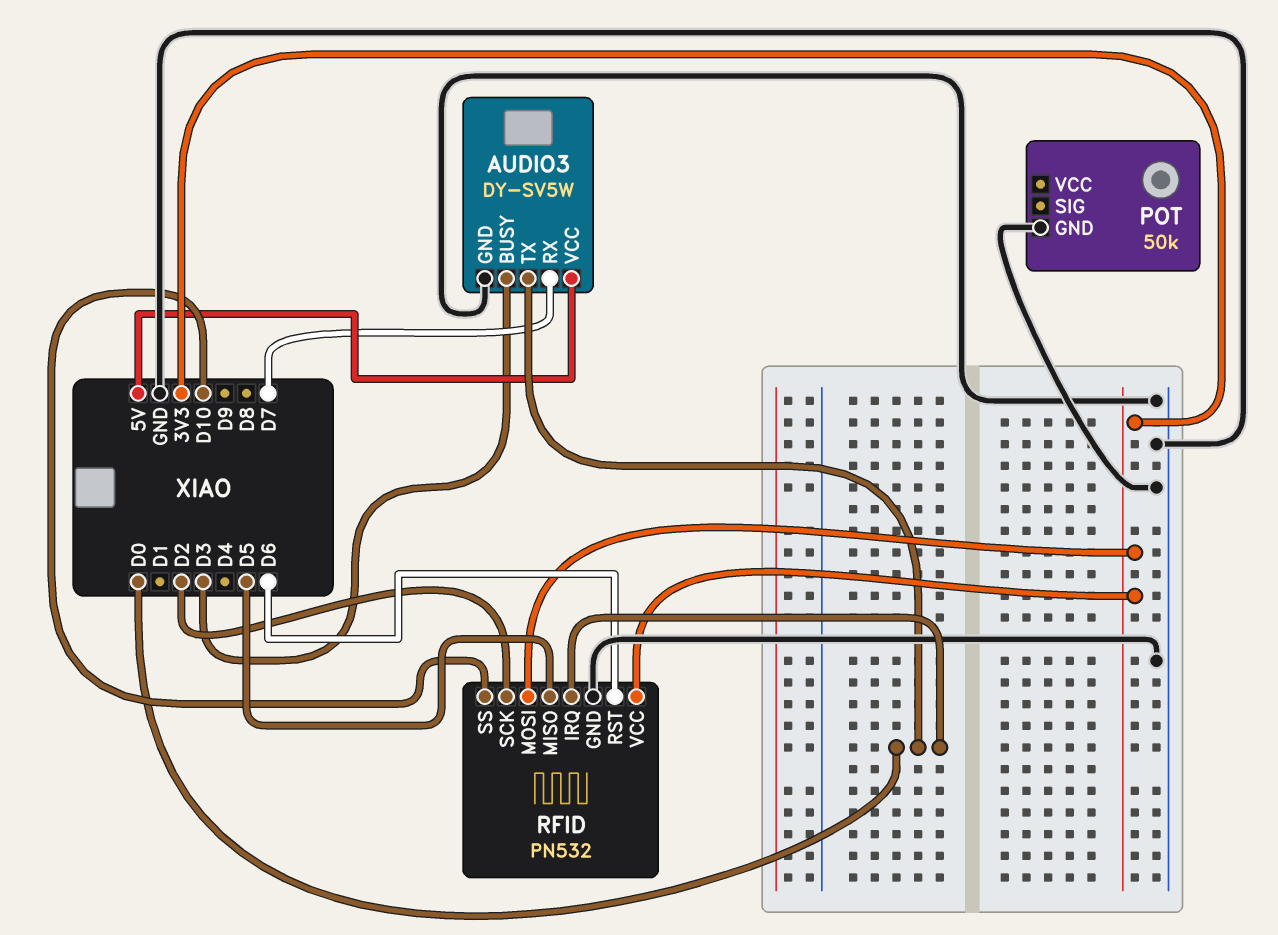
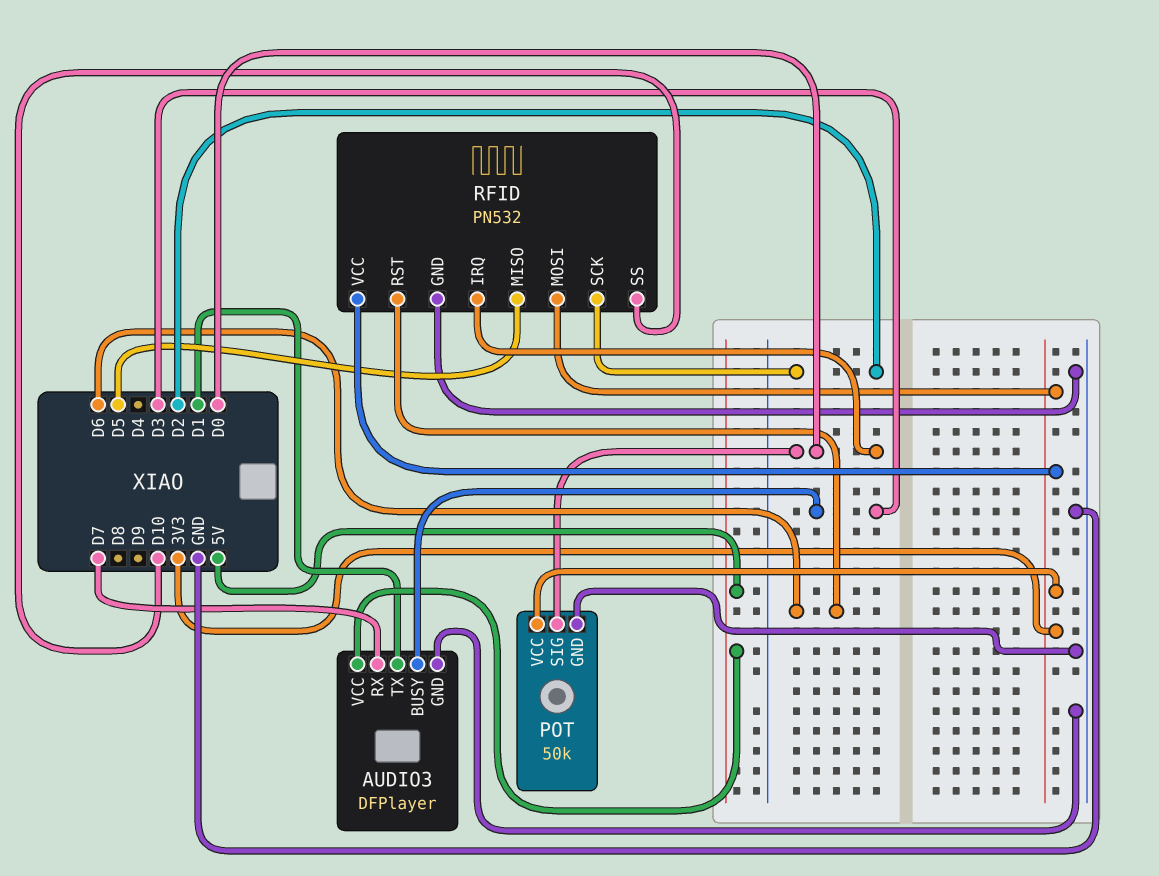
AUDIO3: DY-SV5W -> DFPlayer
AUDIO3 pin TX: D0 -> D1
POT pin SIG: none -> D0
POT pin VCC: none -> 3V3

